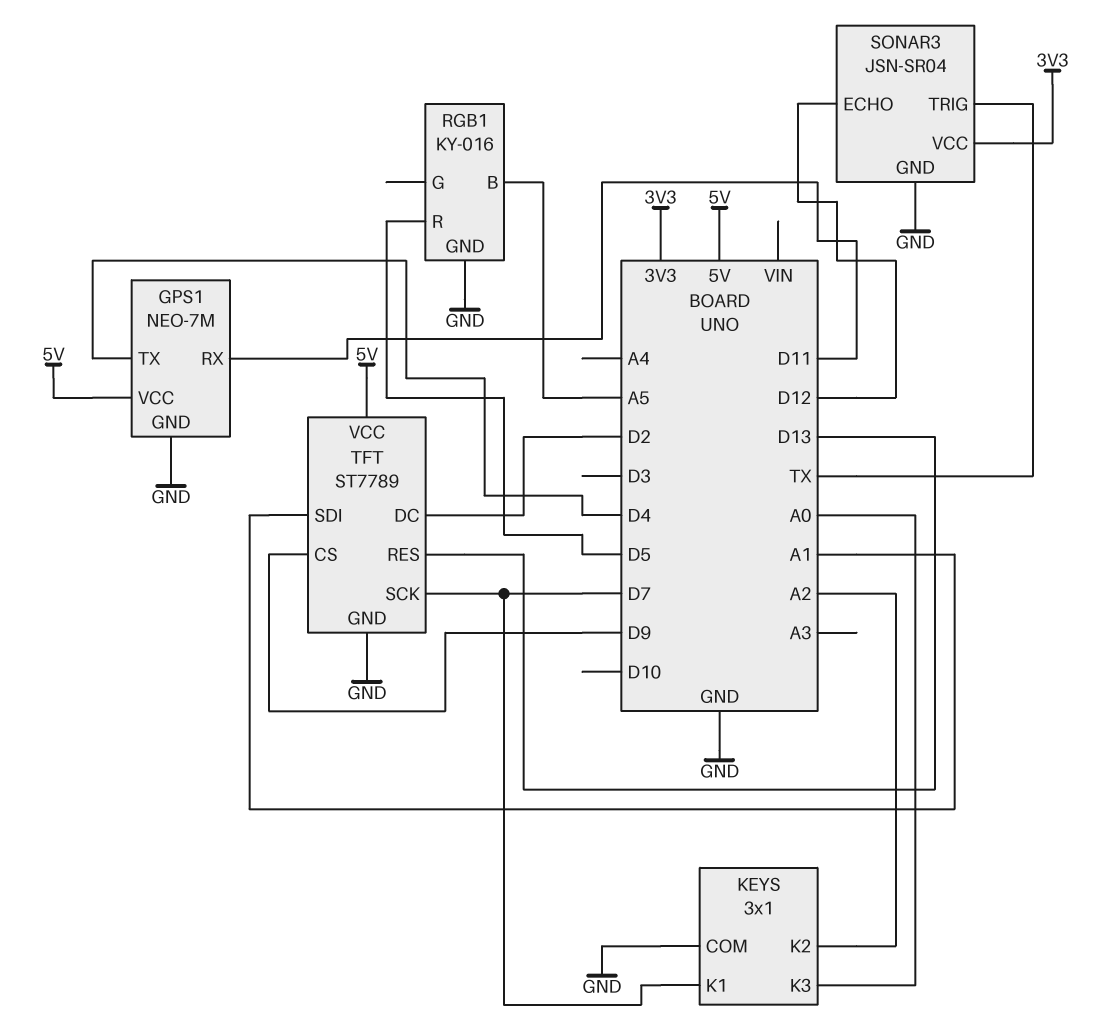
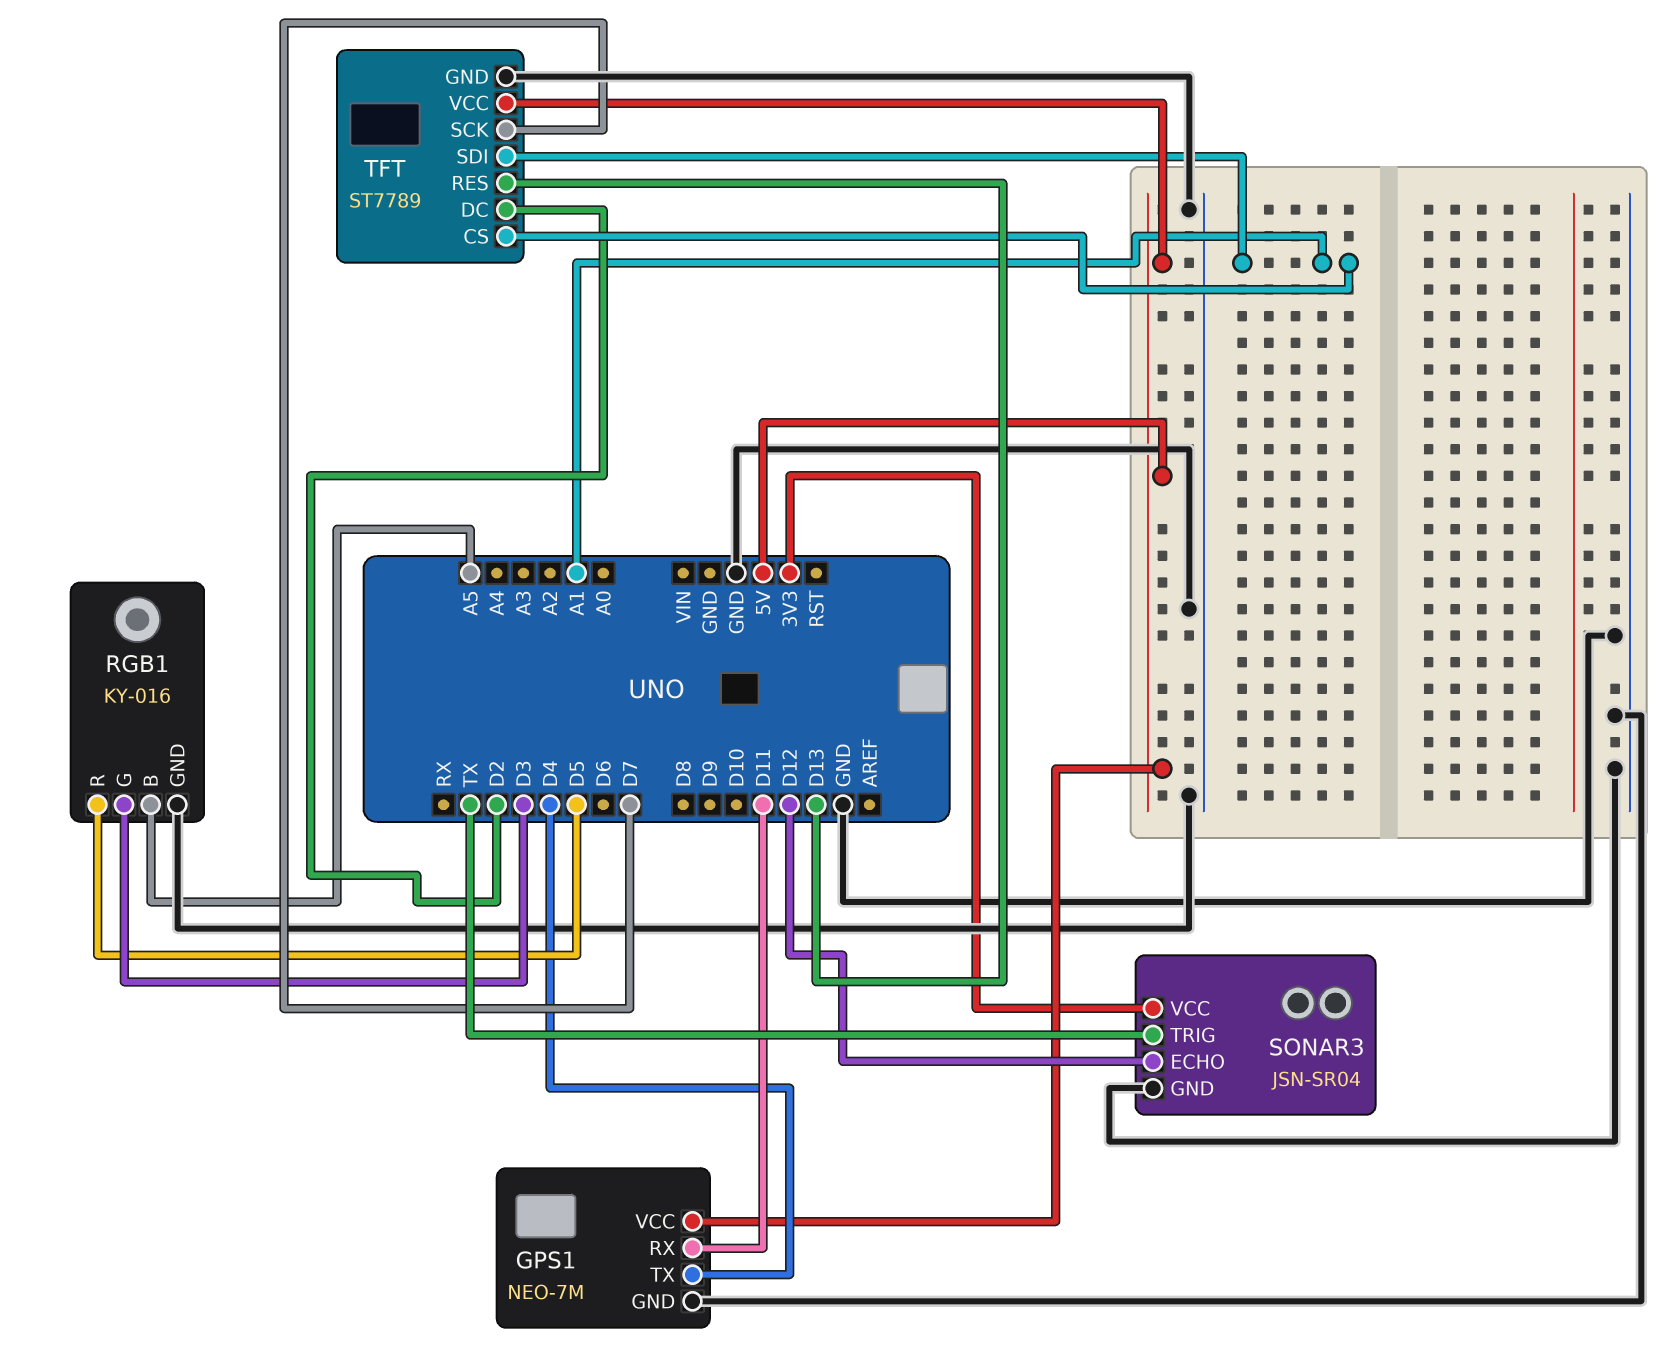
KEYS: 3x1 -> none
KEYS pin COM: GND -> none
KEYS pin K1: D7 -> none
KEYS pin K2: A2 -> none
KEYS pin K3: A0 -> none
RGB1 pin G: none -> D3
TFT pin CS: D9 -> A1

